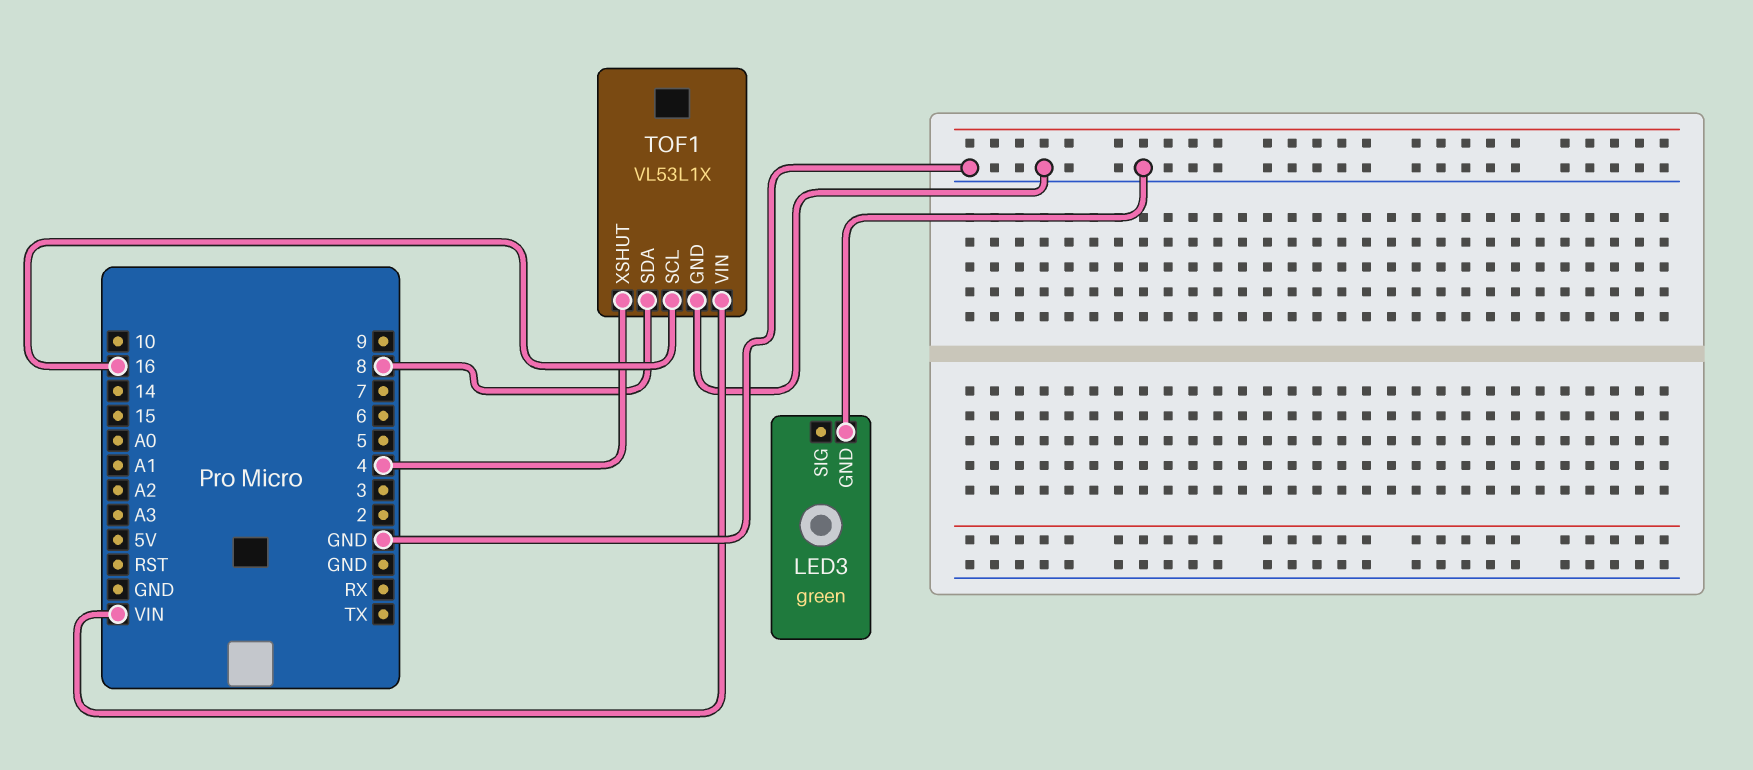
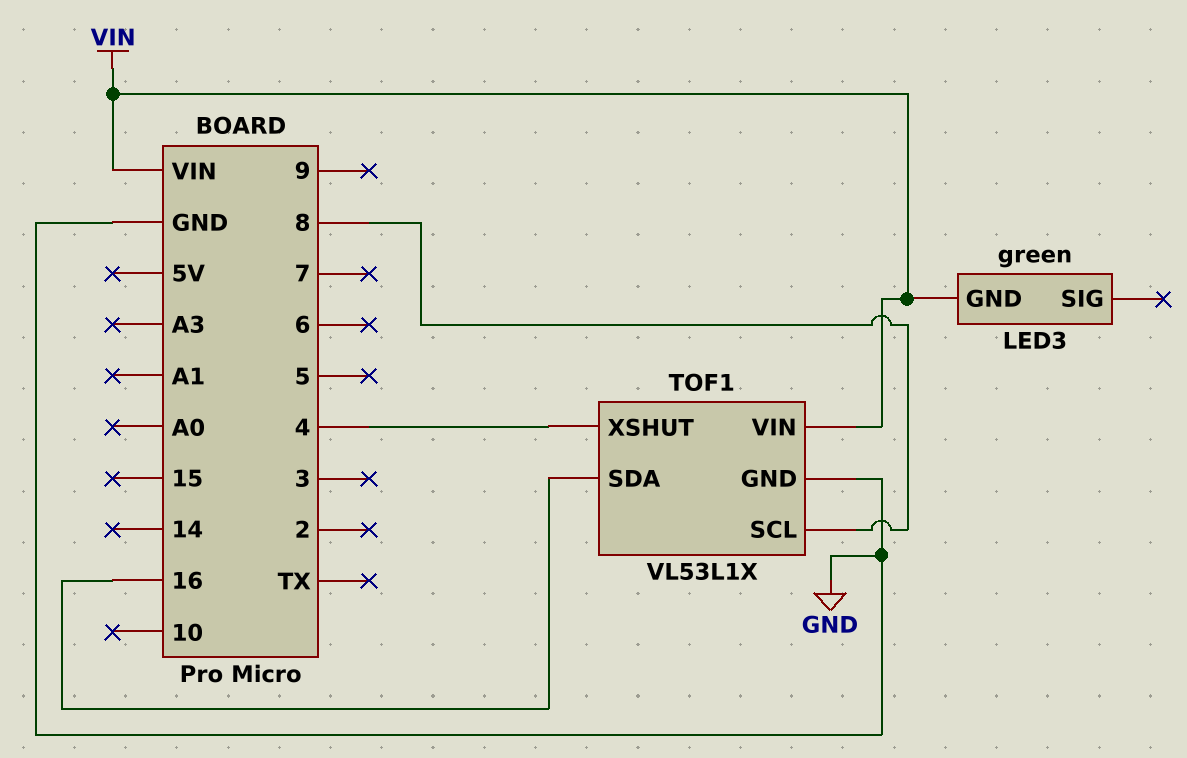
LED3 pin GND: GND -> VIN
TOF1 pin SCL: 16 -> 8
TOF1 pin SDA: 8 -> 16

